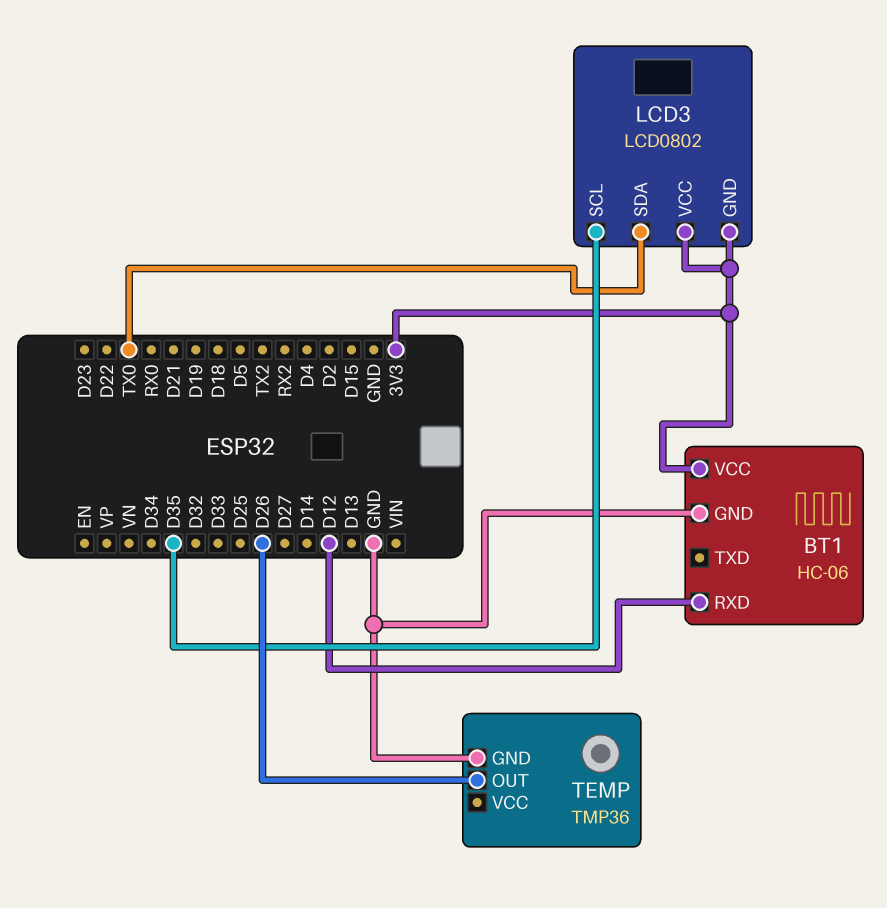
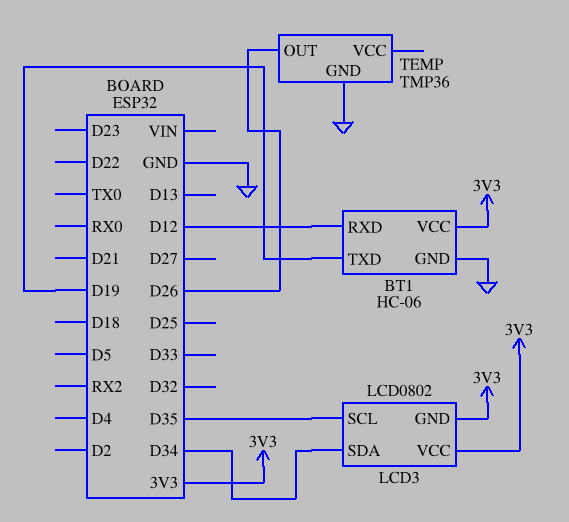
BT1 pin TXD: none -> D19
LCD3 pin SDA: TX0 -> D34

